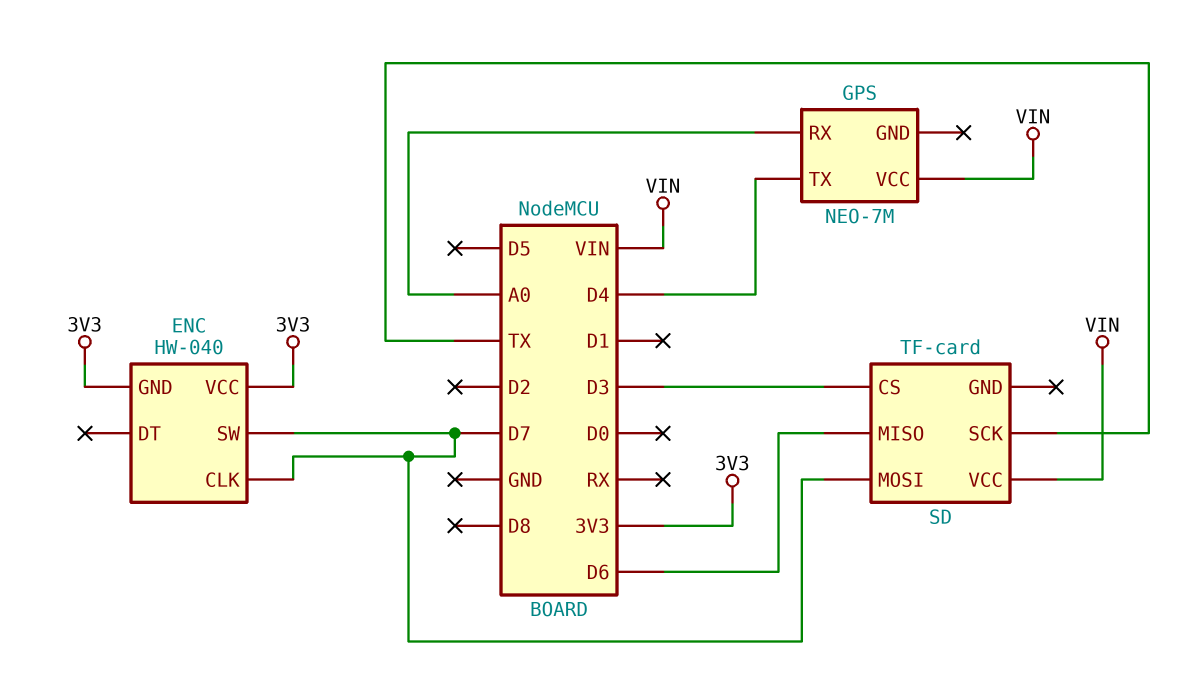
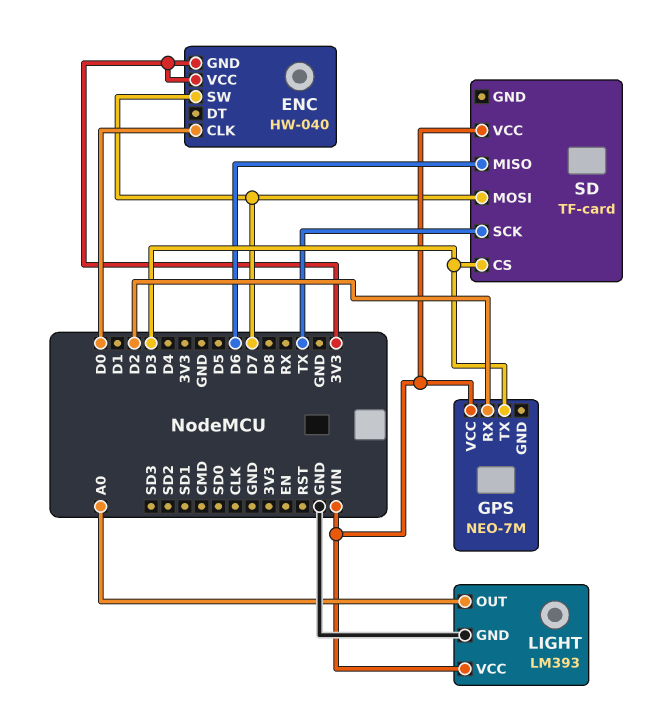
ENC pin CLK: D7 -> D0
GPS pin RX: A0 -> D2
GPS pin TX: D4 -> D3
LIGHT: none -> LM393
LIGHT pin GND: none -> GND
LIGHT pin OUT: none -> A0
LIGHT pin VCC: none -> VIN

